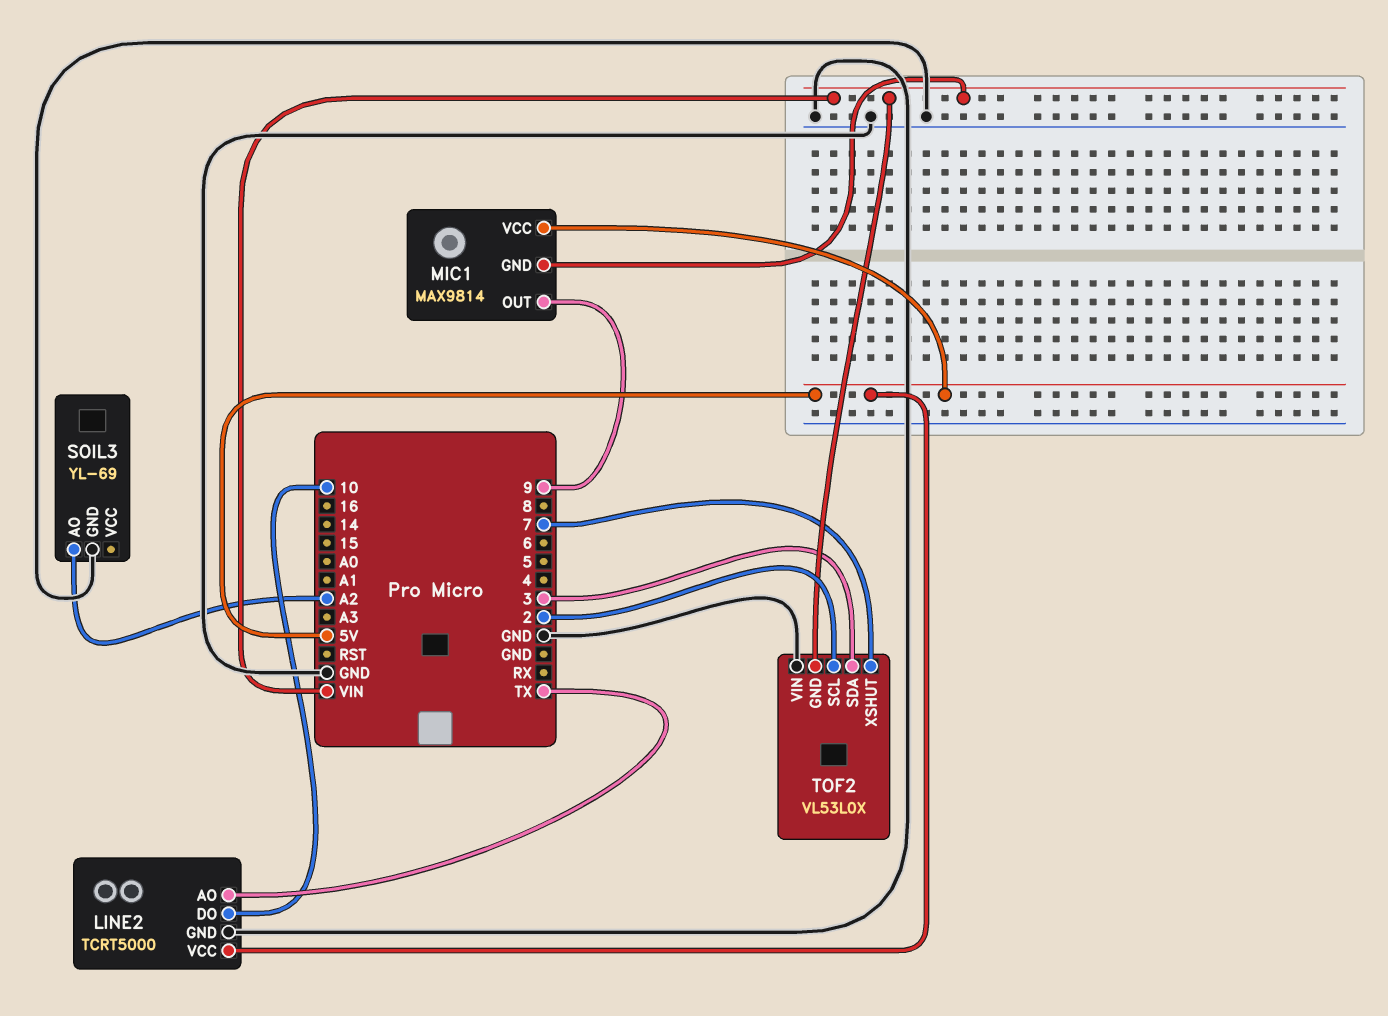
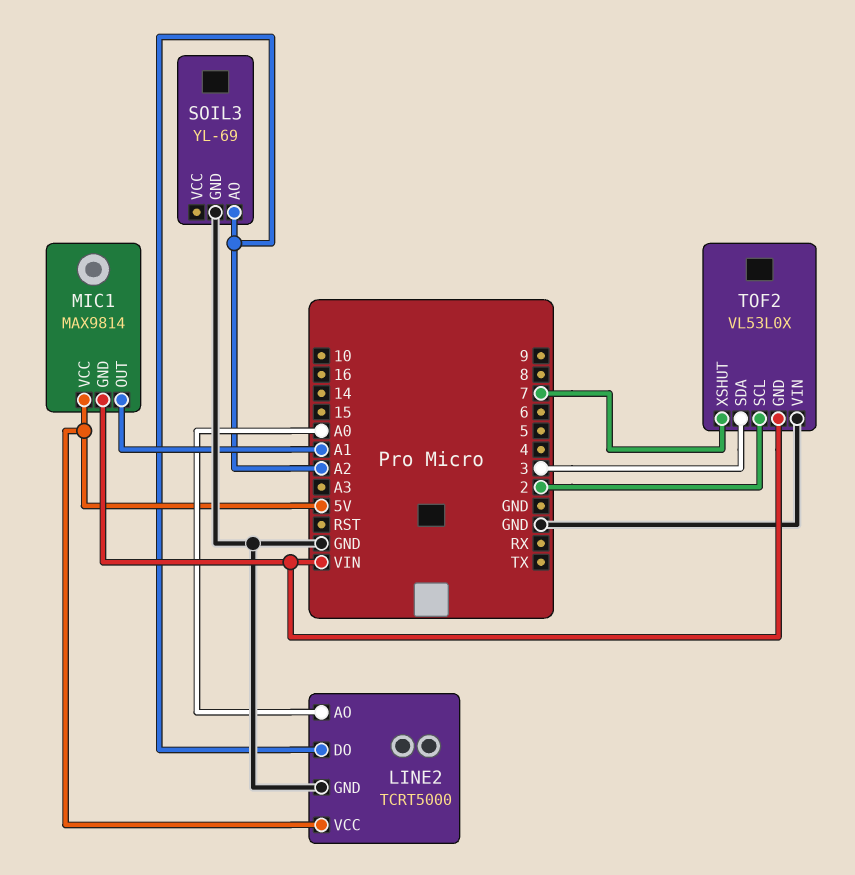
LINE2 pin AO: TX -> A0
LINE2 pin DO: 10 -> A2
MIC1 pin OUT: 9 -> A1

